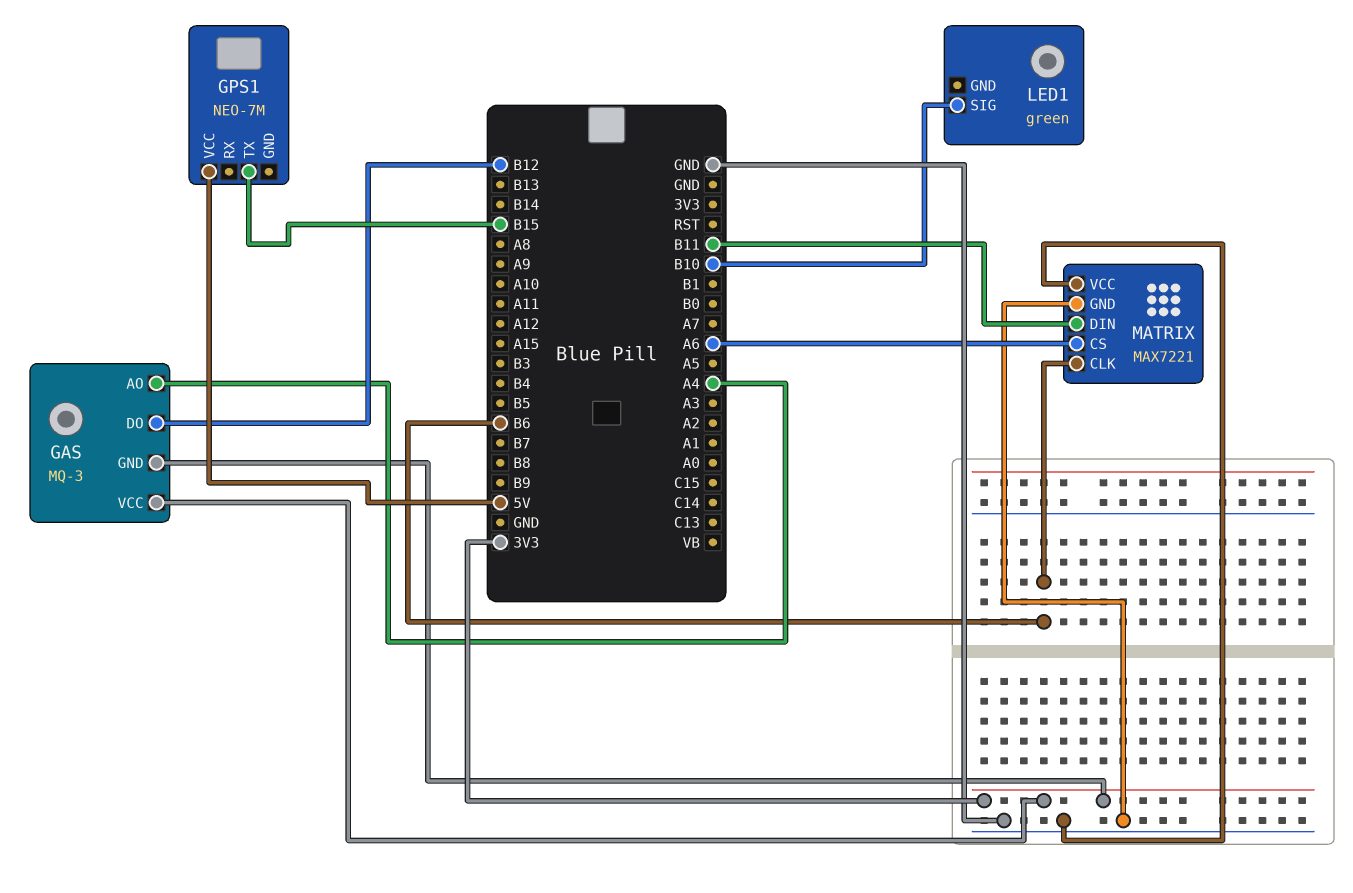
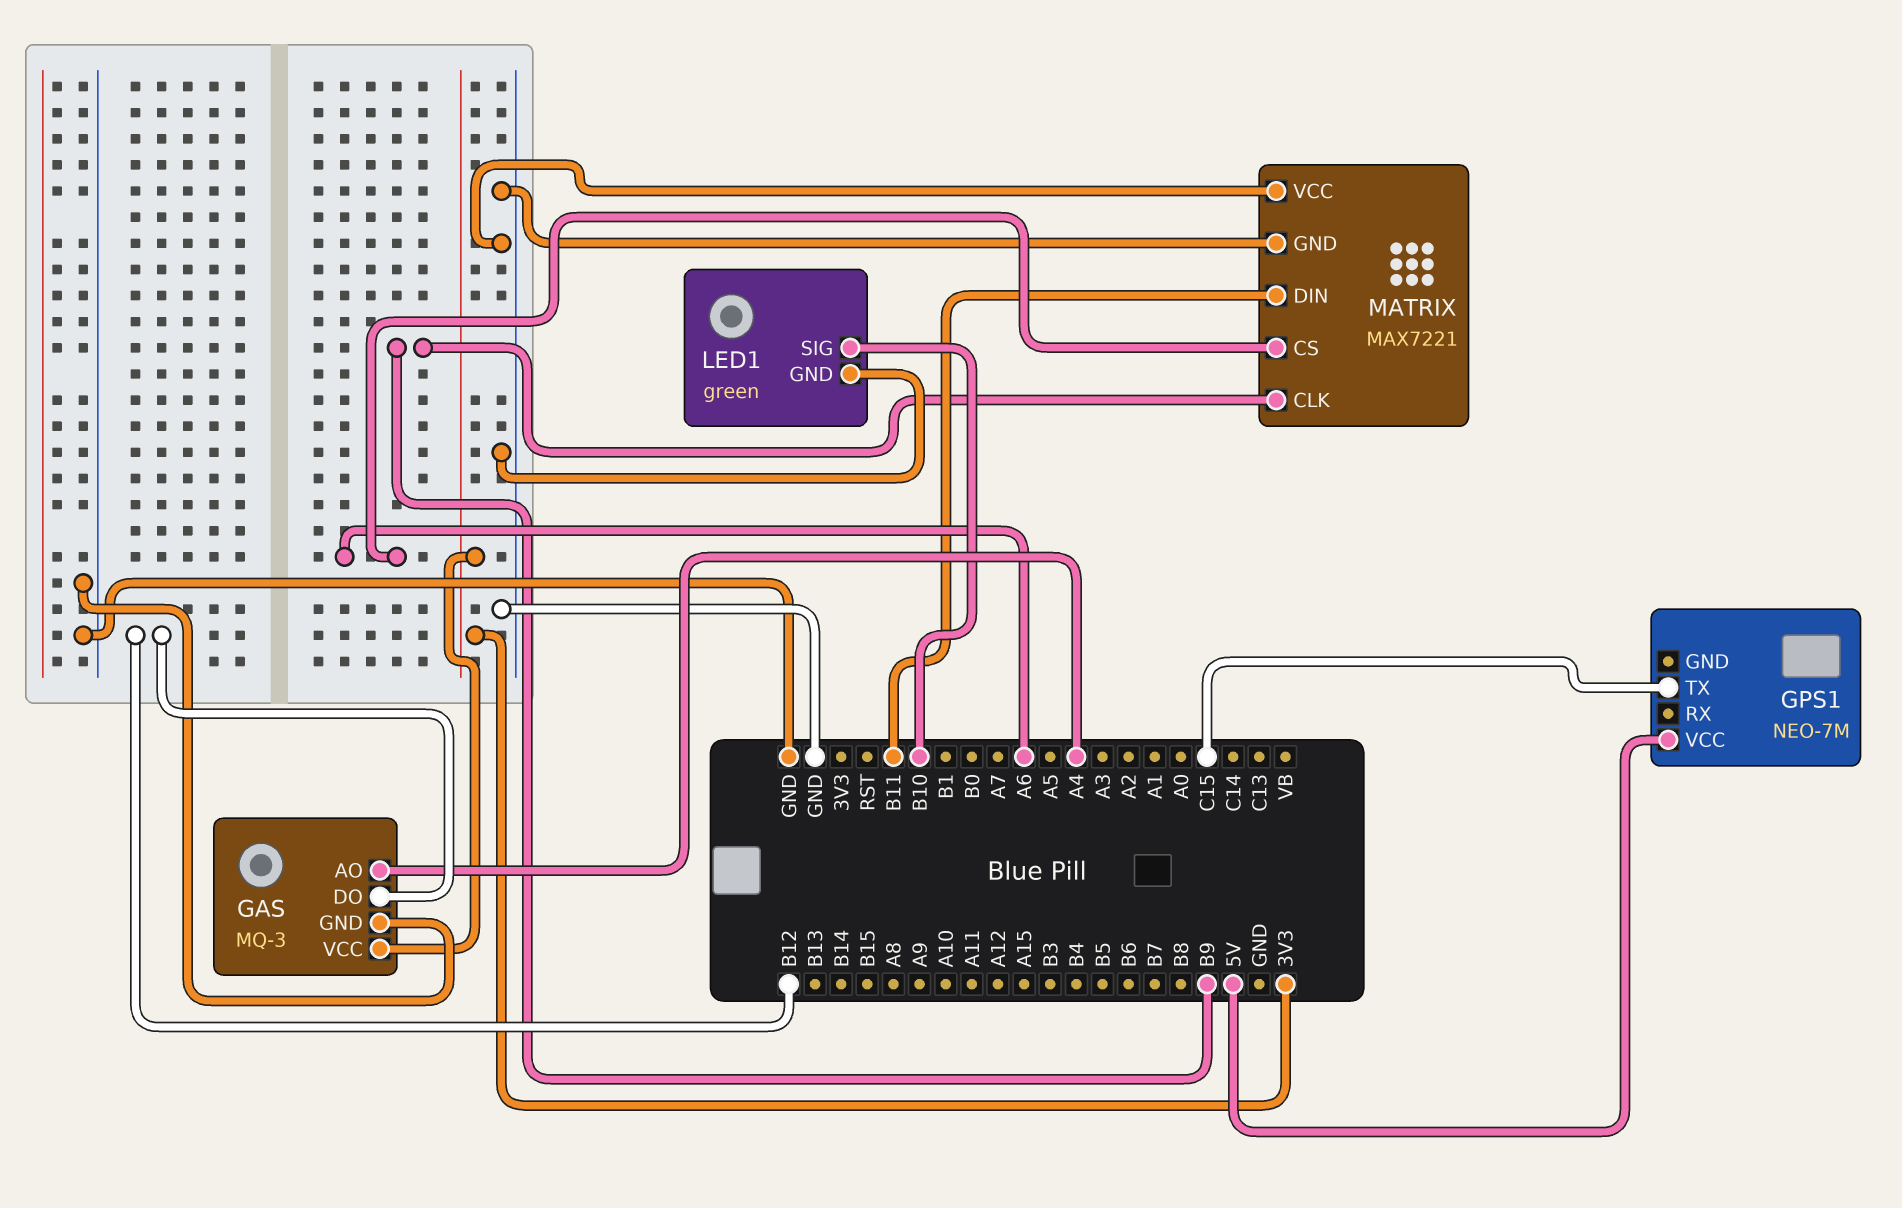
GAS pin GND: 3V3 -> GND
GPS1 pin TX: B15 -> C15
LED1 pin GND: none -> GND
MATRIX pin CLK: B6 -> B9

